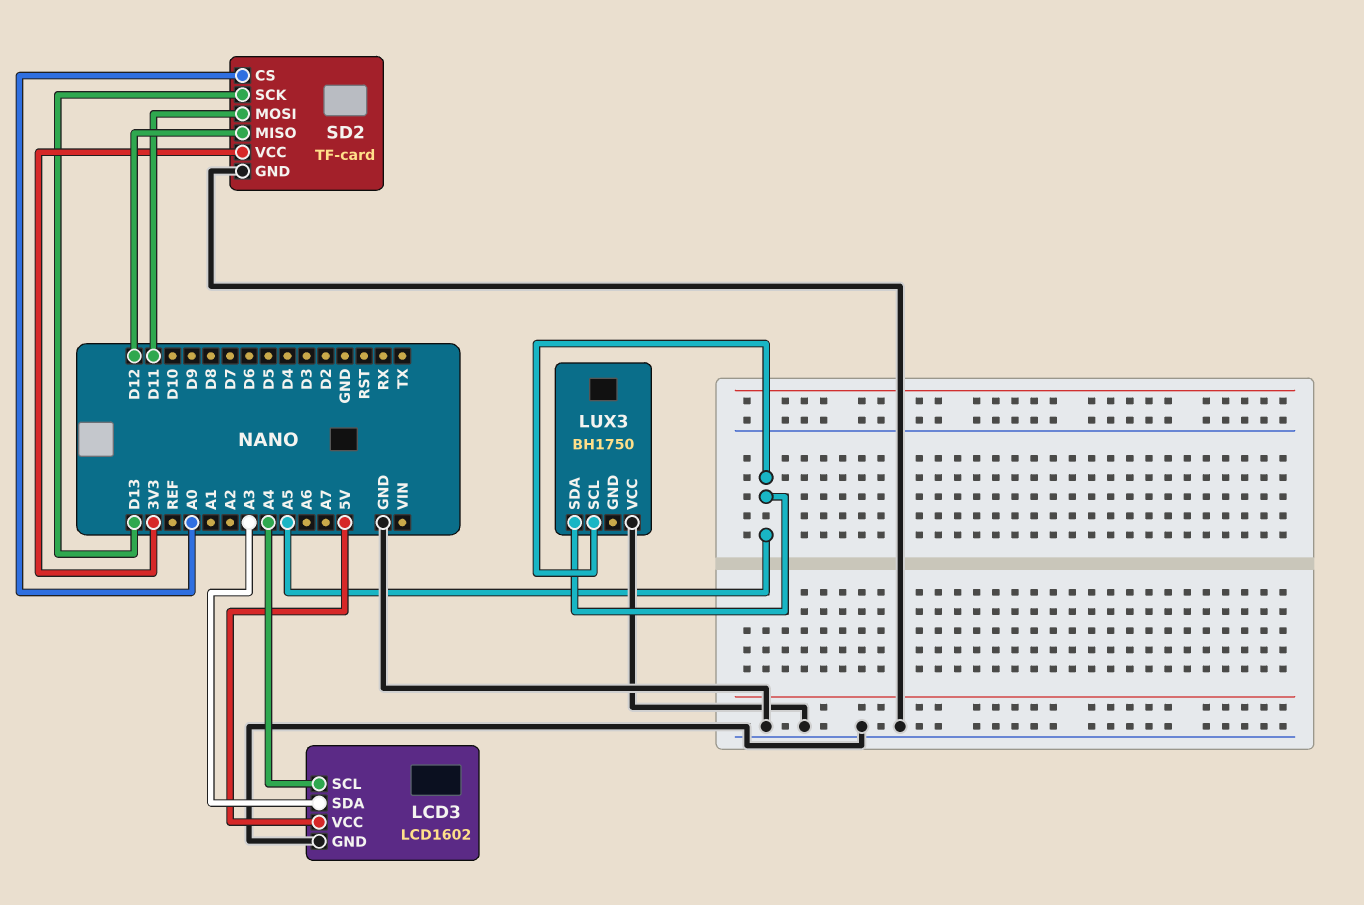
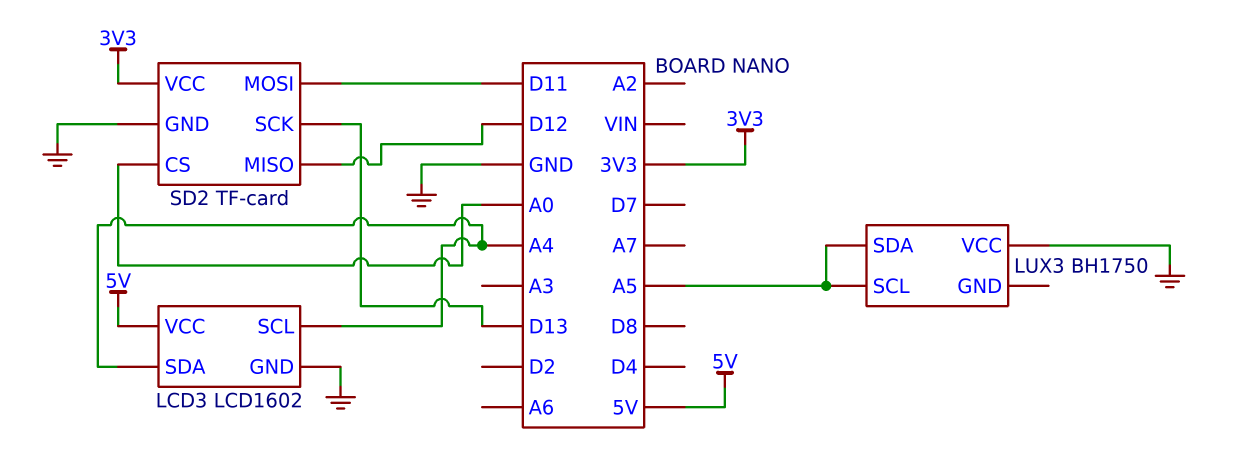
LCD3 pin SDA: A3 -> A4

